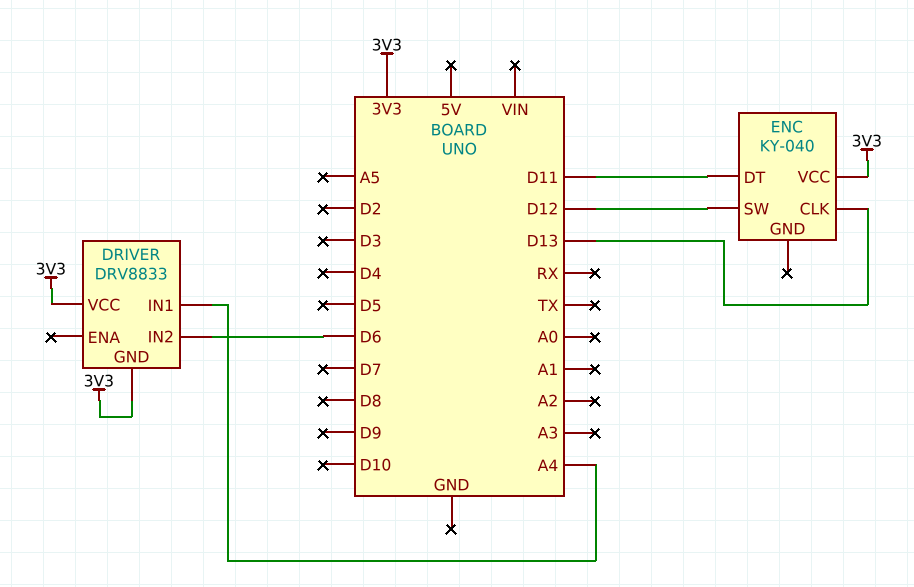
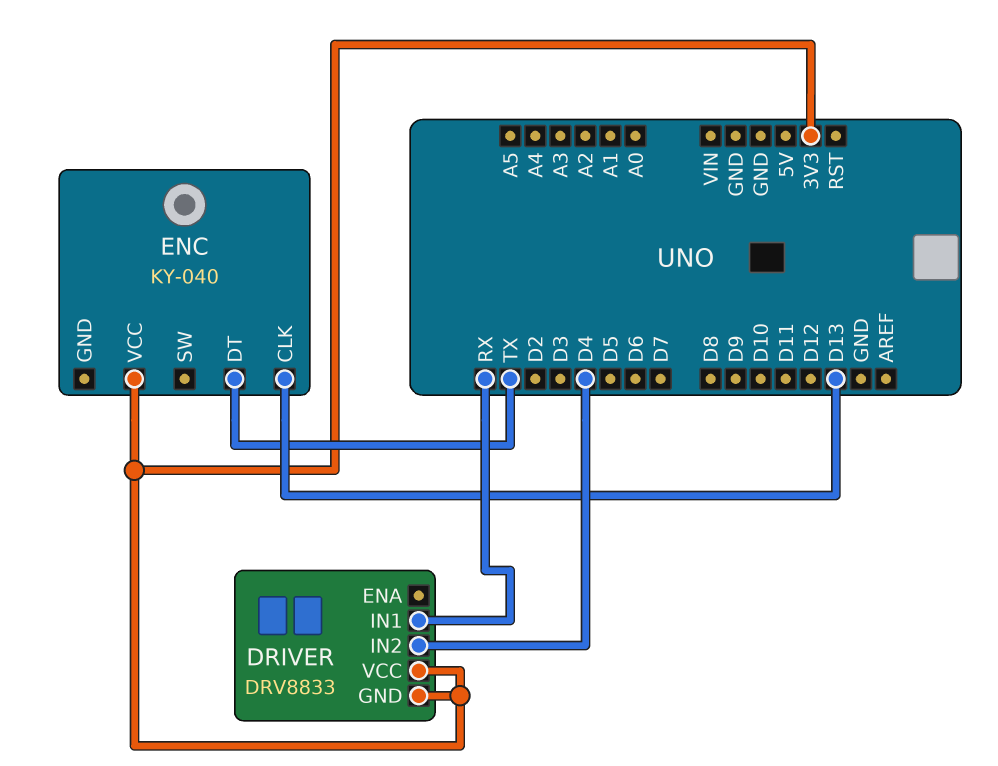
DRIVER pin IN1: A4 -> RX
DRIVER pin IN2: D6 -> D4
ENC pin DT: D11 -> TX
ENC pin SW: D12 -> none

